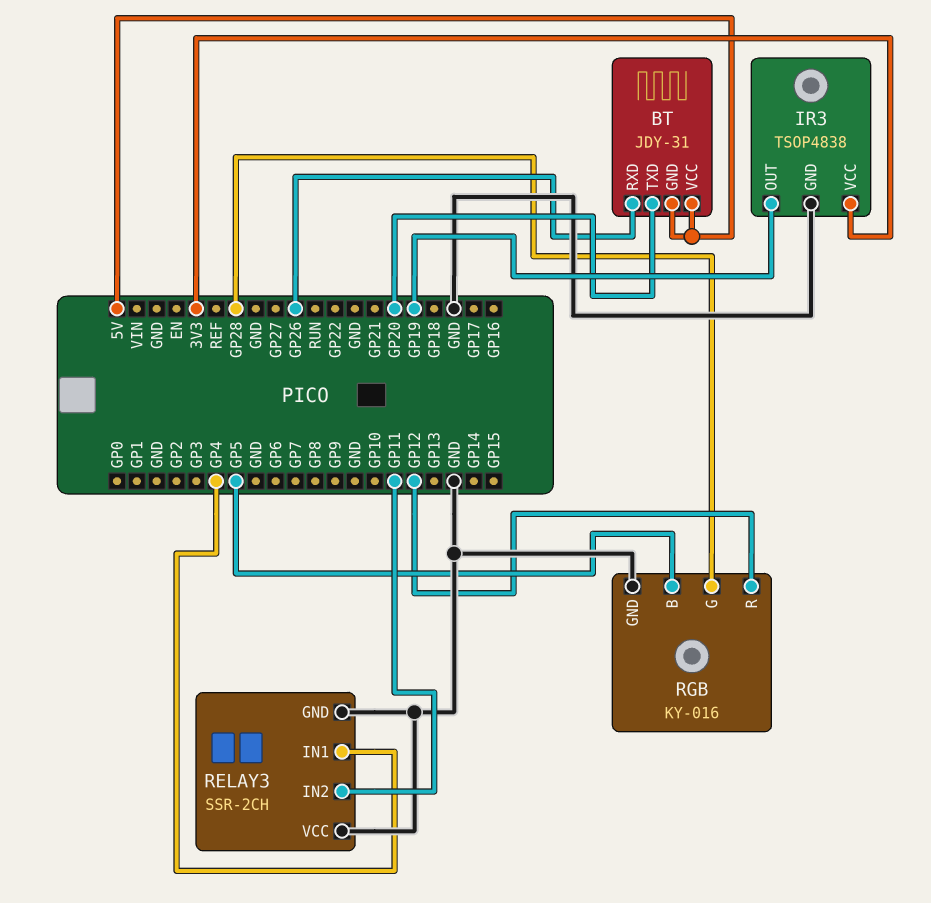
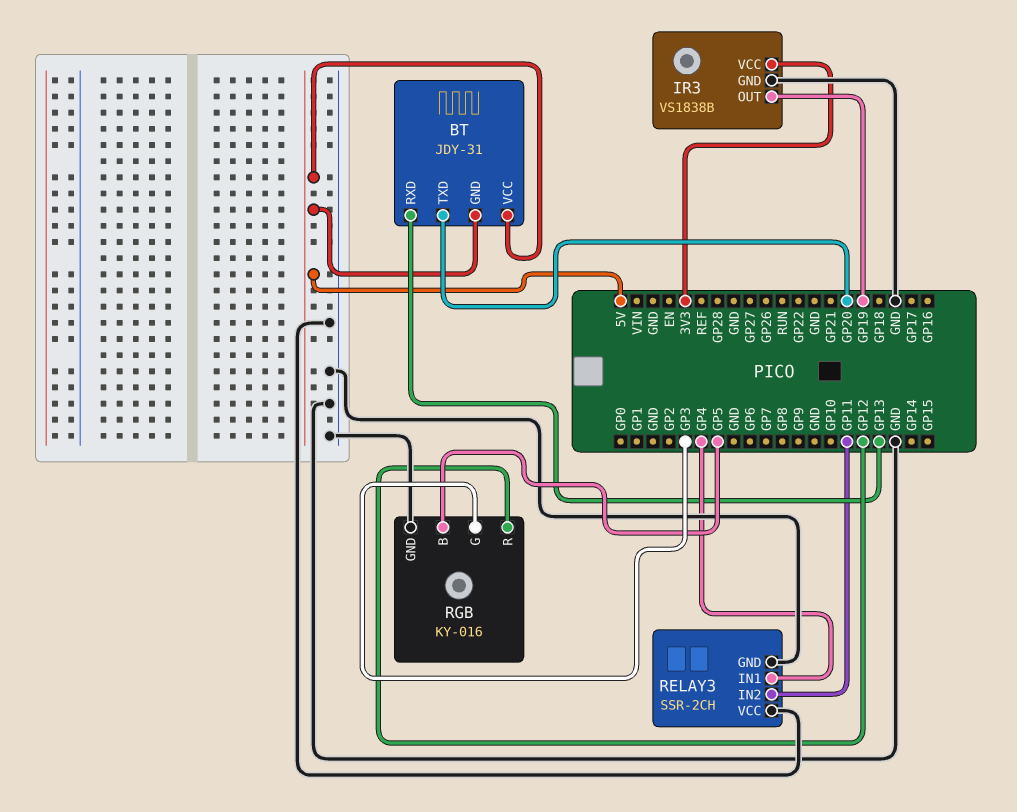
BT pin RXD: GP26 -> GP13
IR3: TSOP4838 -> VS1838B
RGB pin G: GP28 -> GP3

